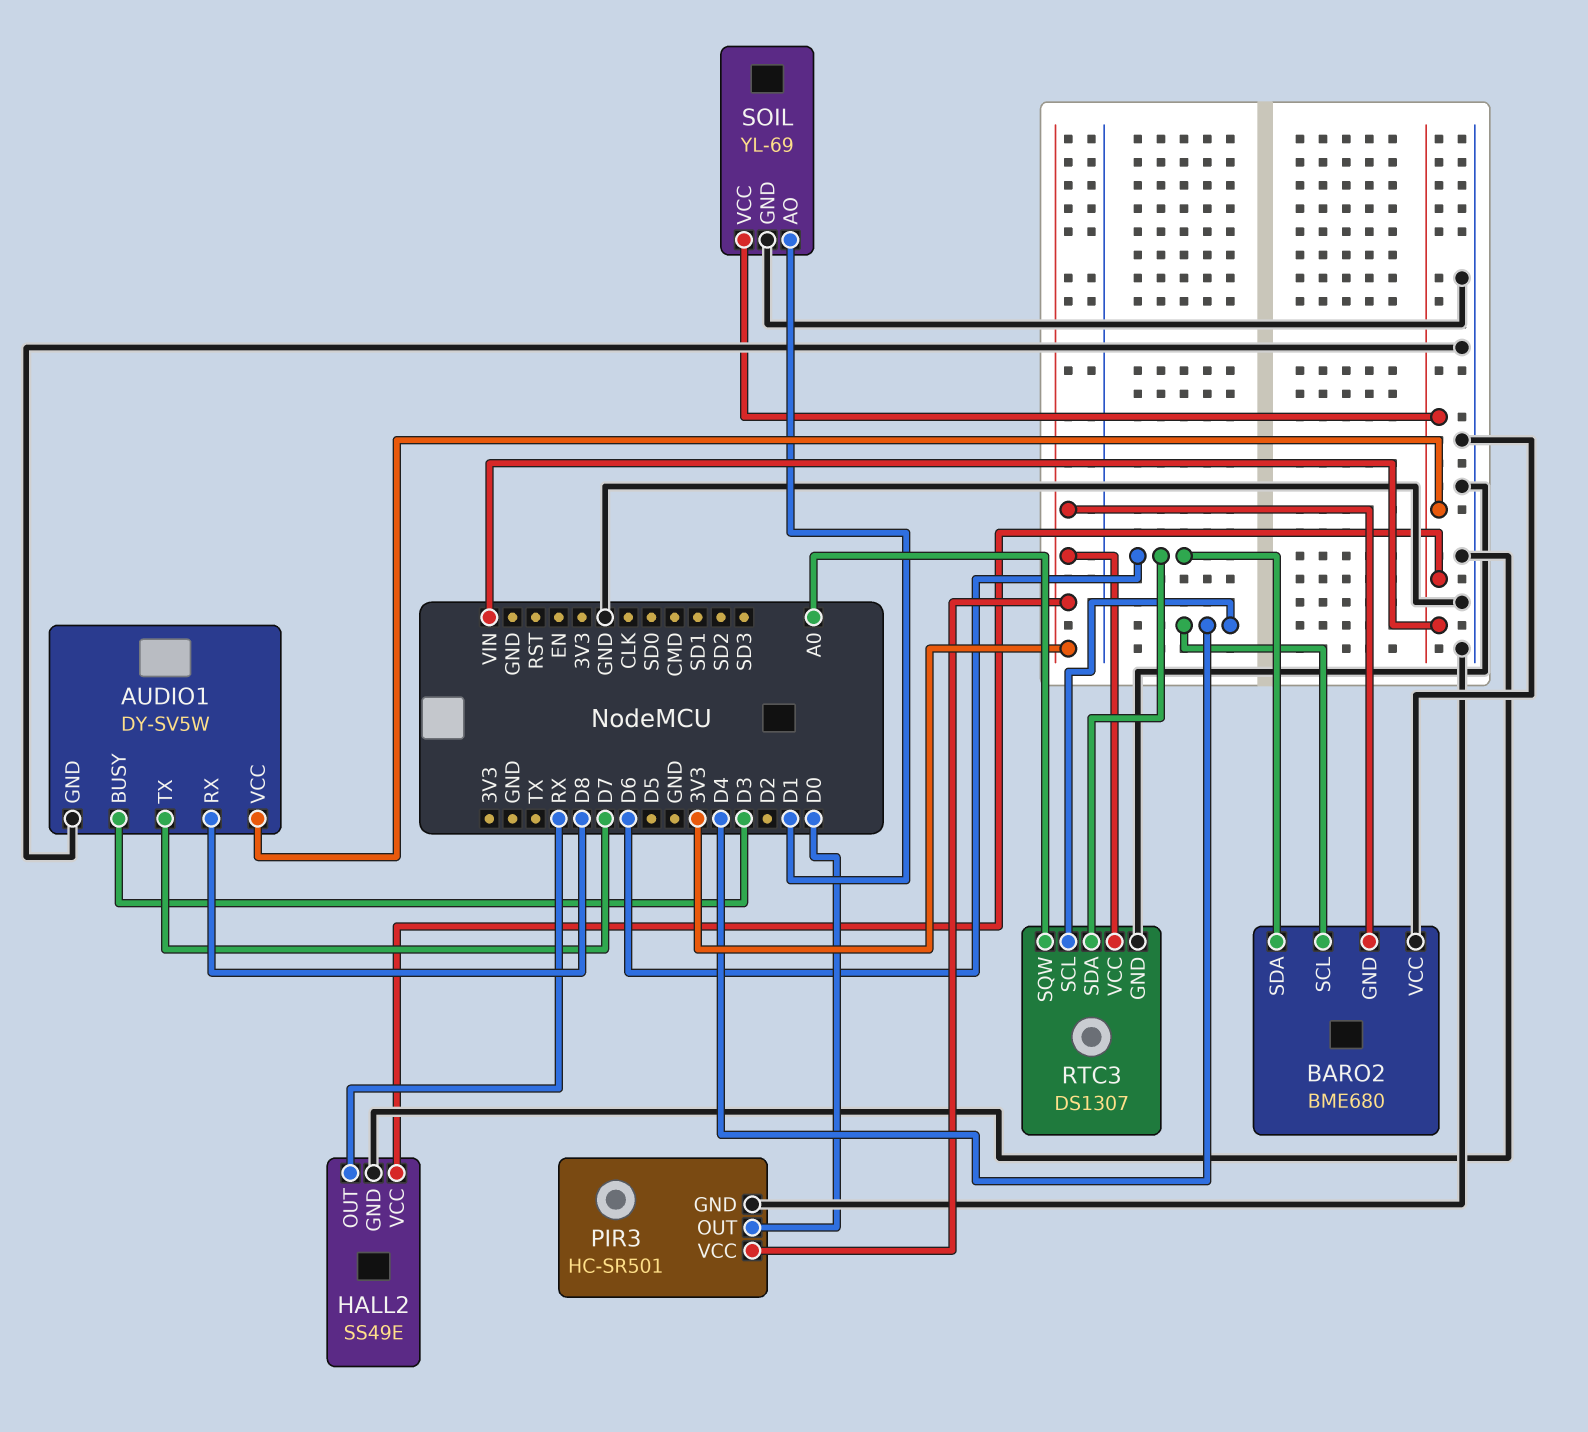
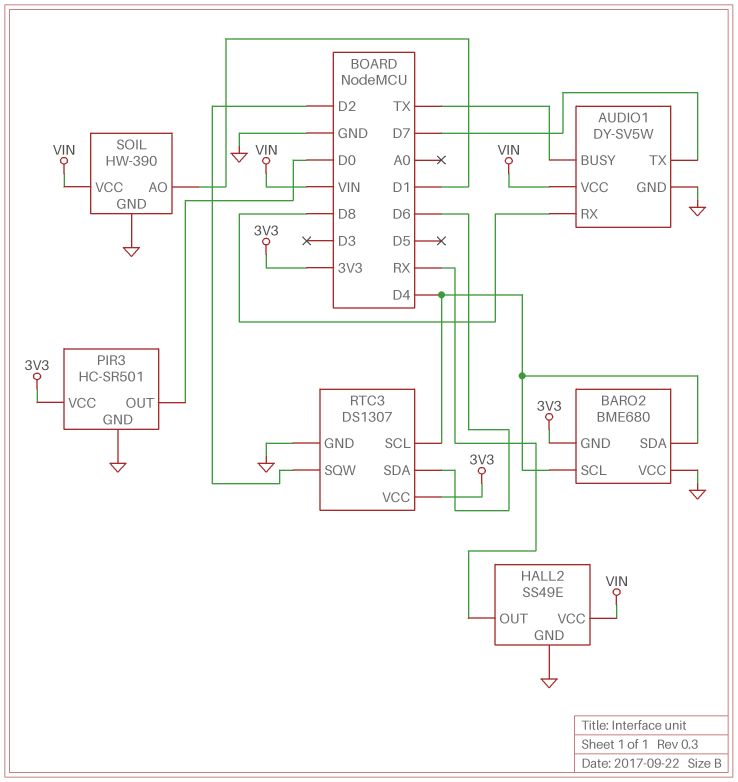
AUDIO1 pin BUSY: D3 -> TX
BARO2 pin SDA: D6 -> D4
RTC3 pin SQW: A0 -> D2
SOIL: YL-69 -> HW-390

